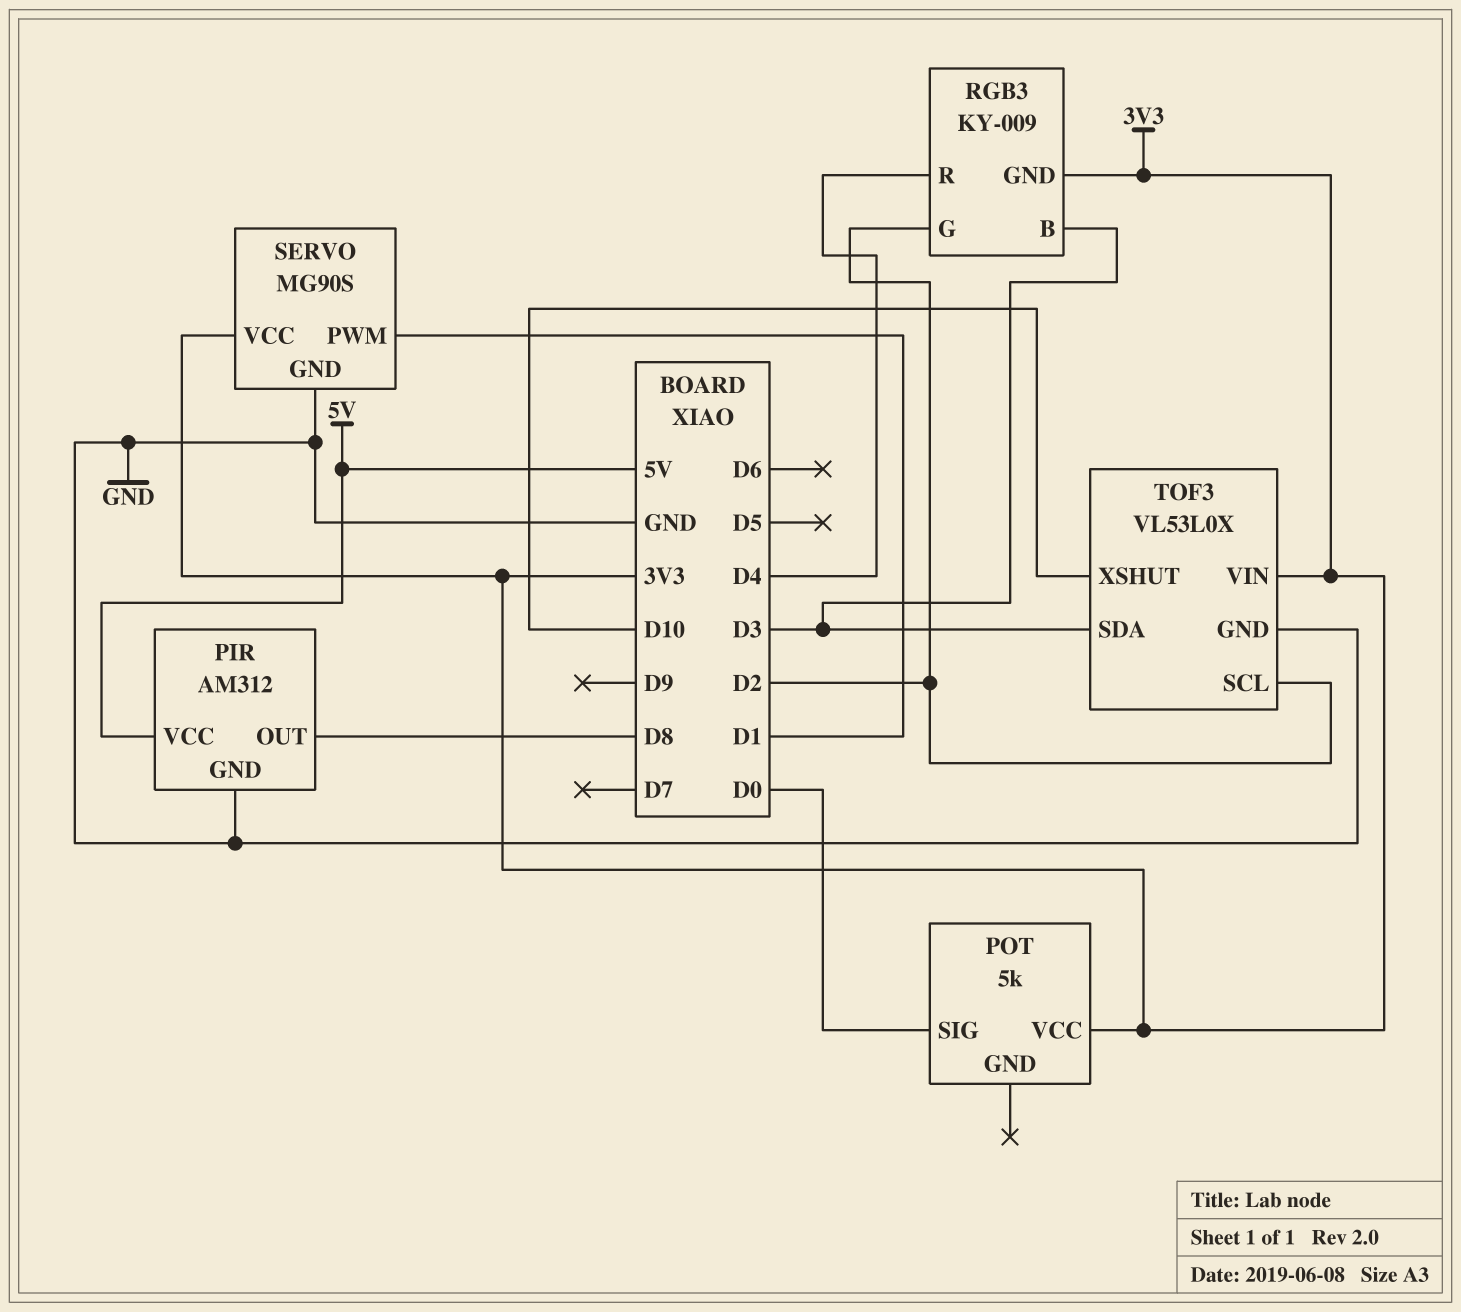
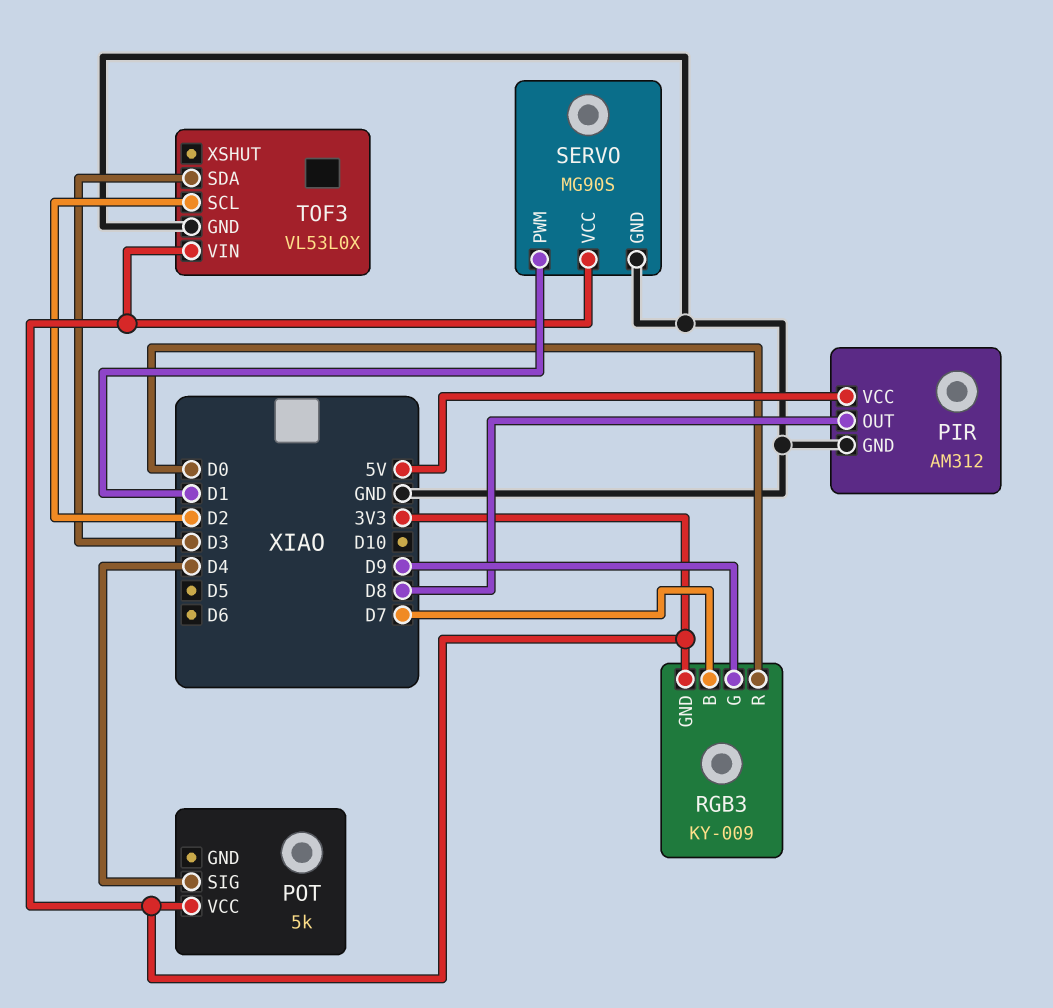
POT pin SIG: D0 -> D4
RGB3 pin B: D3 -> D7
RGB3 pin G: D2 -> D9
RGB3 pin R: D4 -> D0
TOF3 pin XSHUT: D10 -> none

